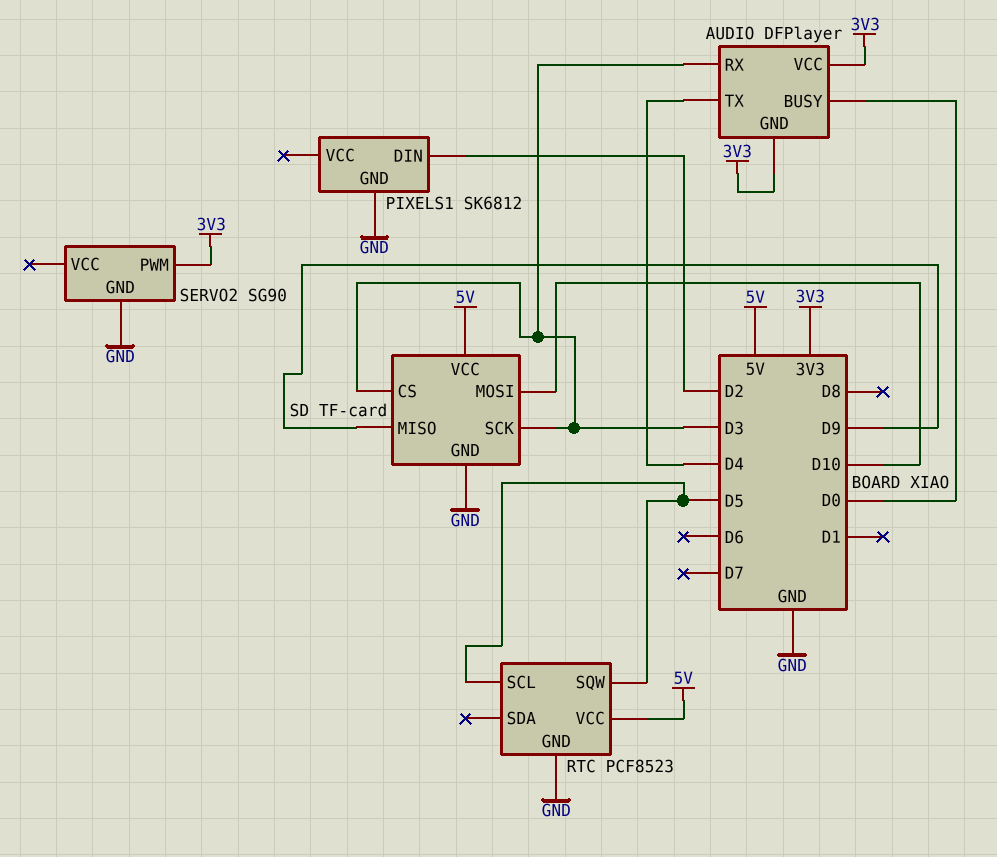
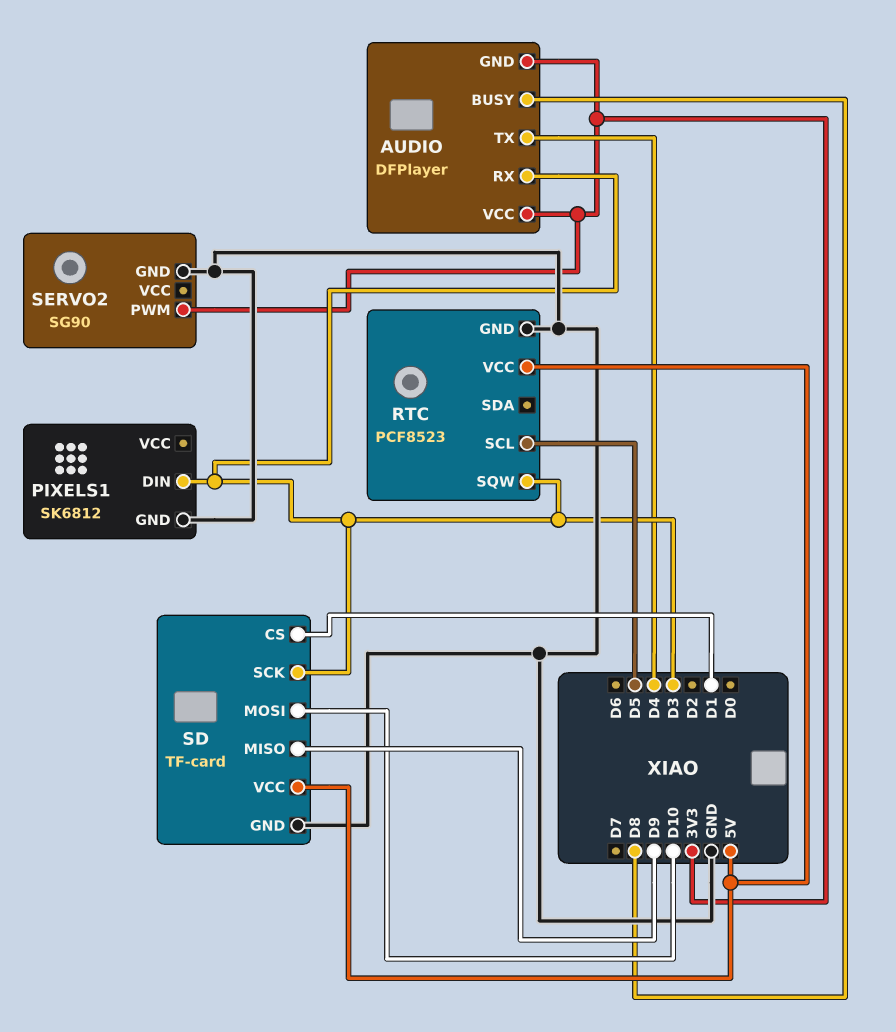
AUDIO pin BUSY: D0 -> D8
PIXELS1 pin DIN: D2 -> D3
RTC pin SQW: D5 -> D3
SD pin CS: D3 -> D1

